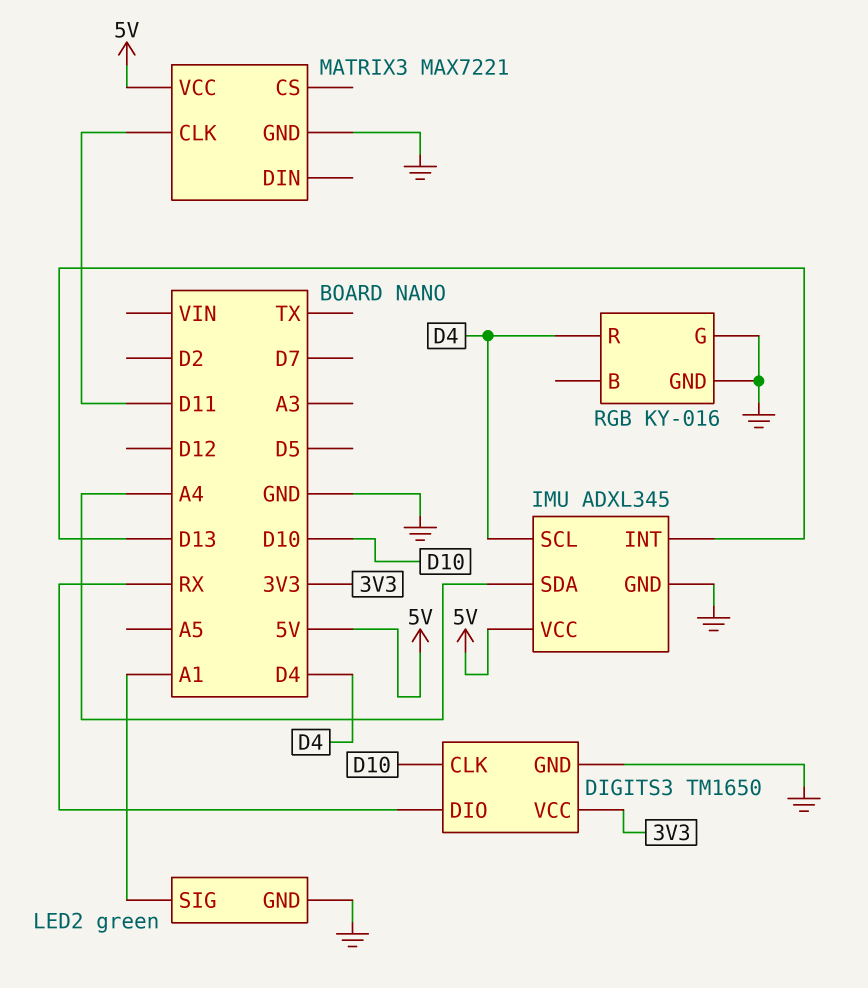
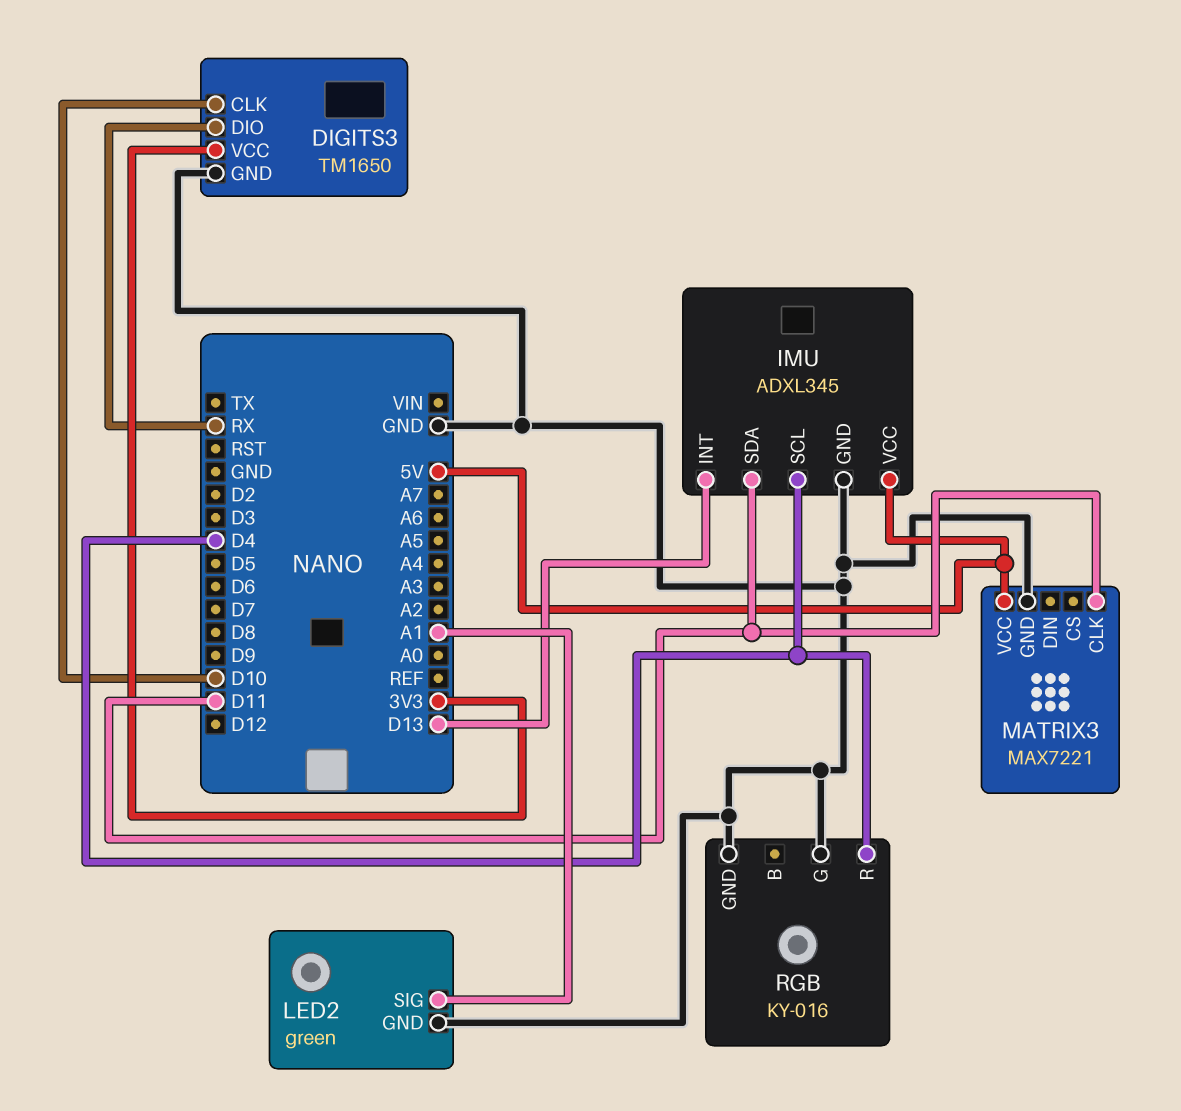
IMU pin SDA: A4 -> D11

